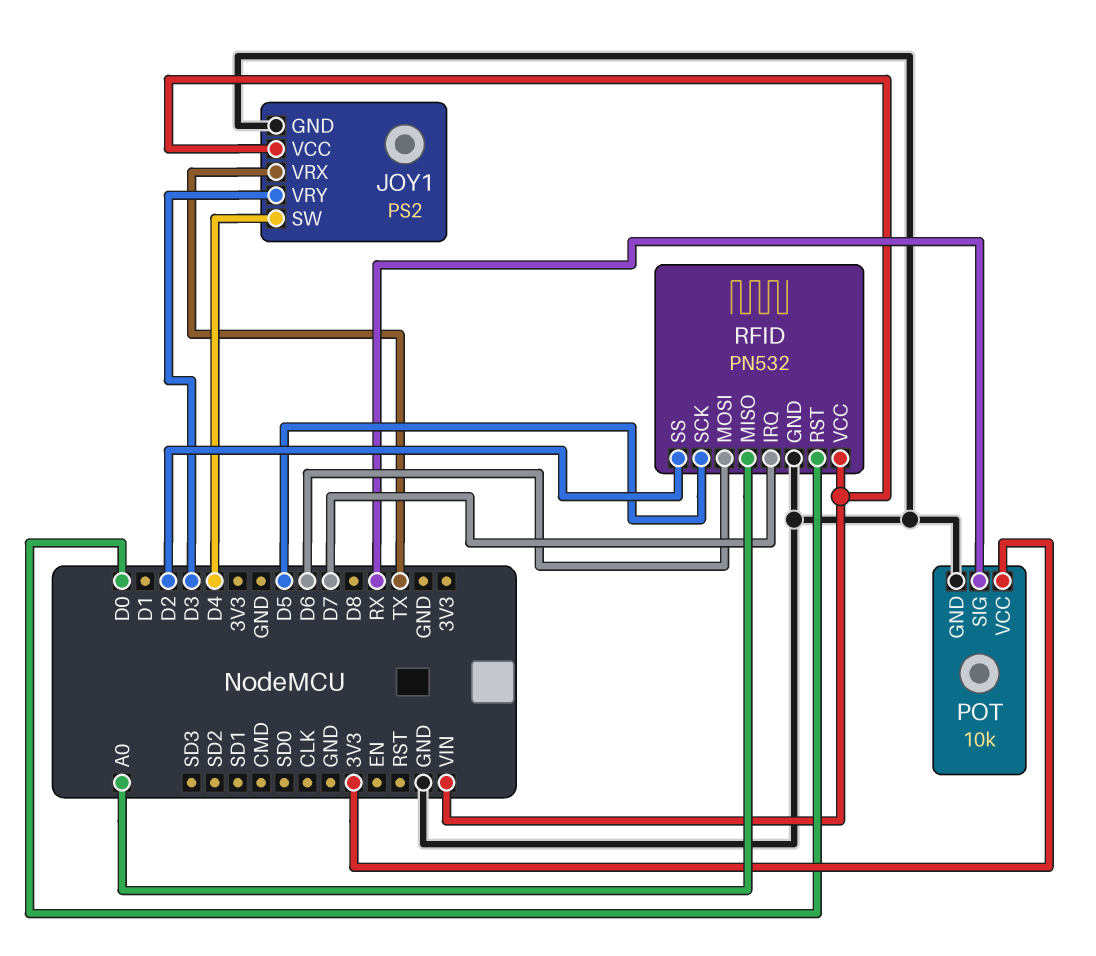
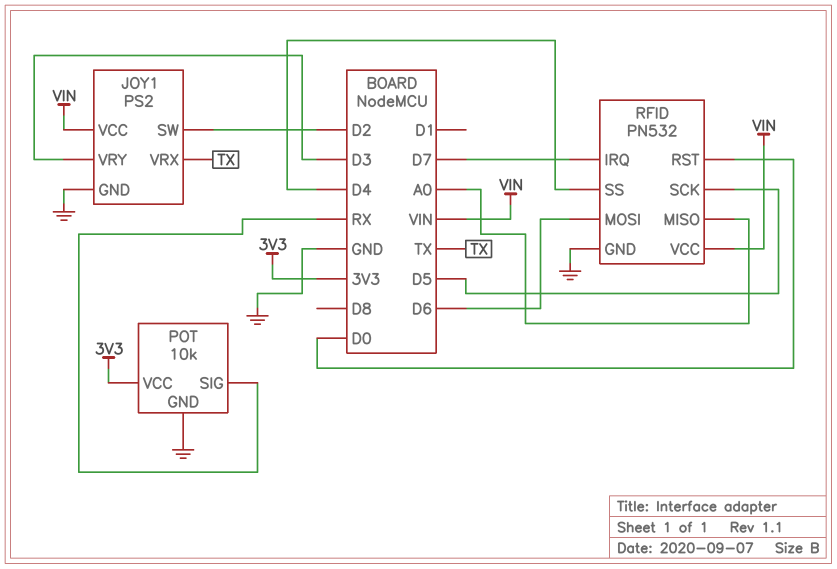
JOY1 pin SW: D4 -> D2
RFID pin SS: D2 -> D4

